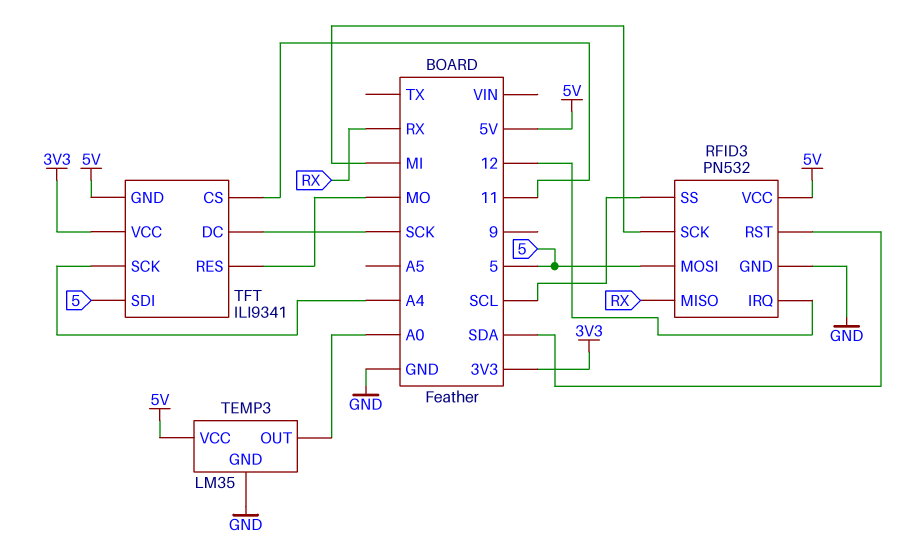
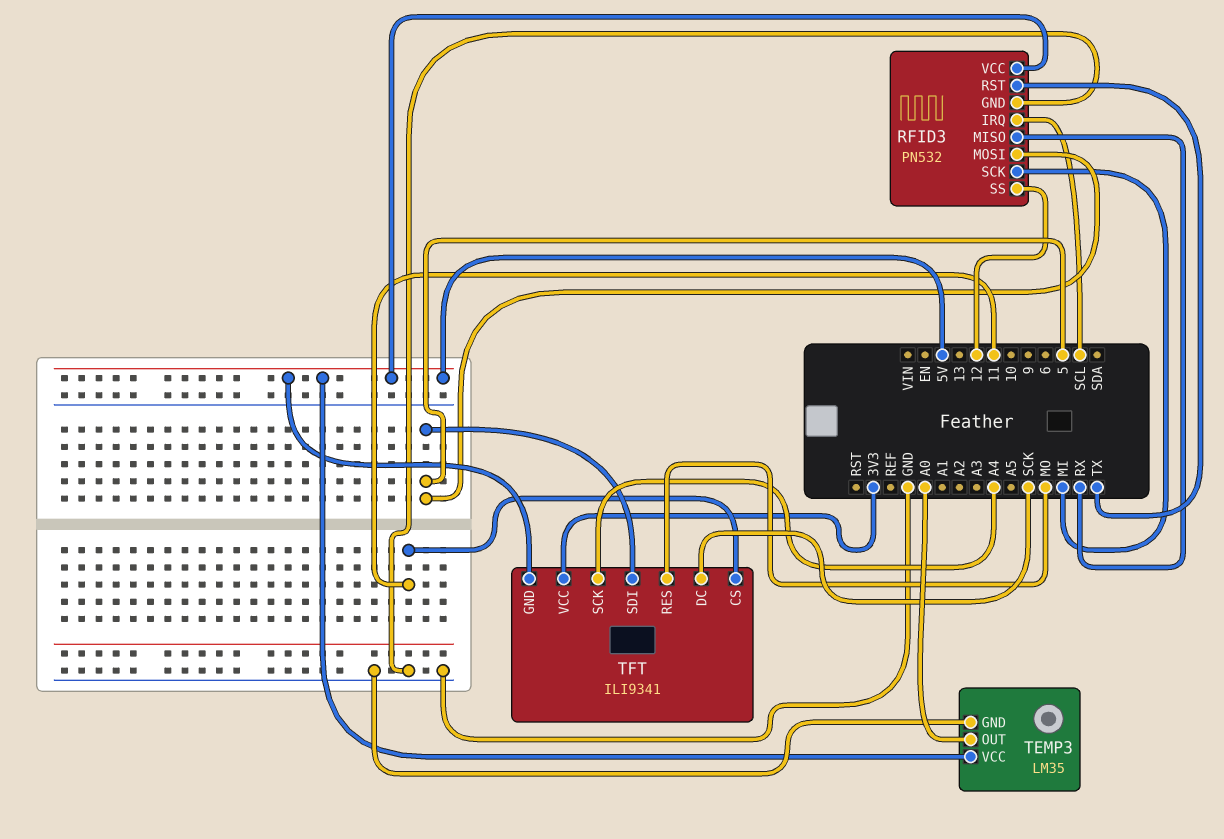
RFID3 pin IRQ: 12 -> SCL
RFID3 pin RST: SDA -> TX
RFID3 pin SS: SCL -> 12

